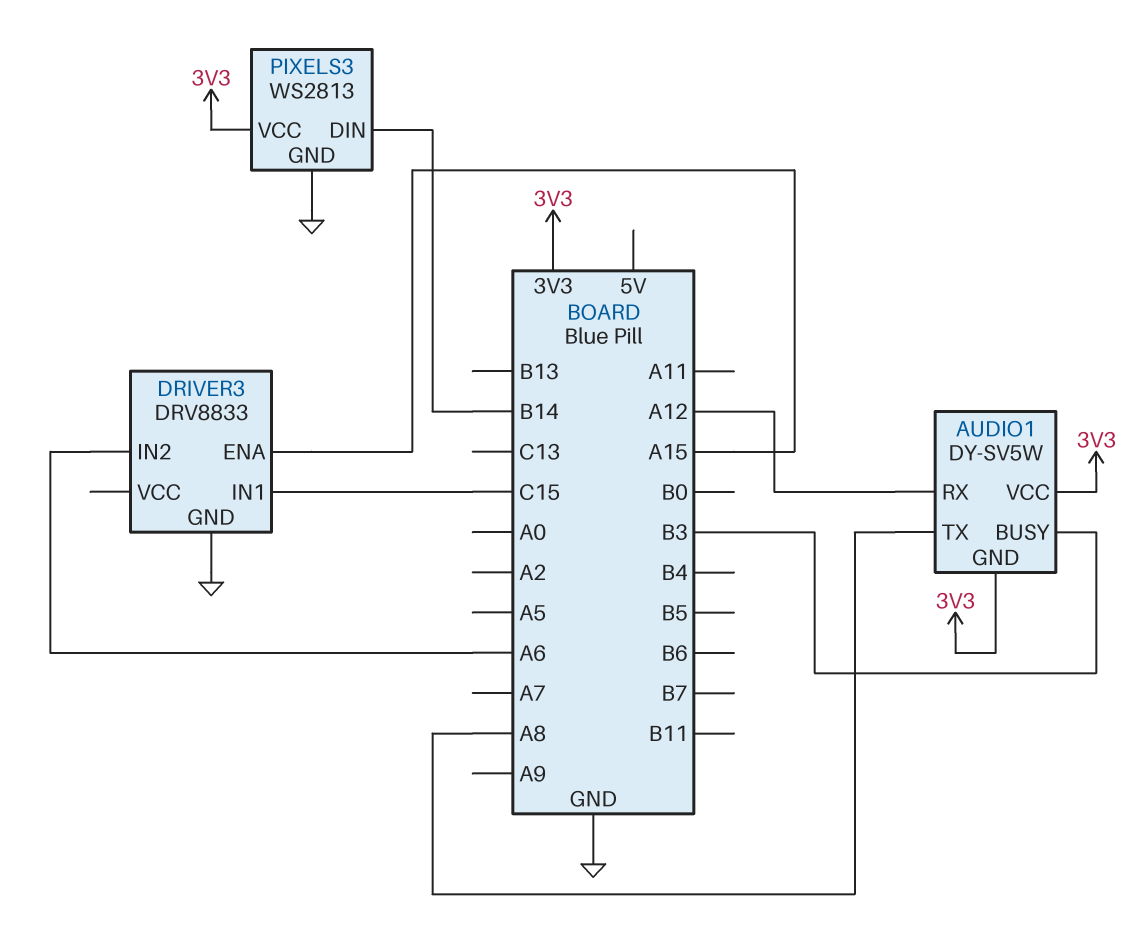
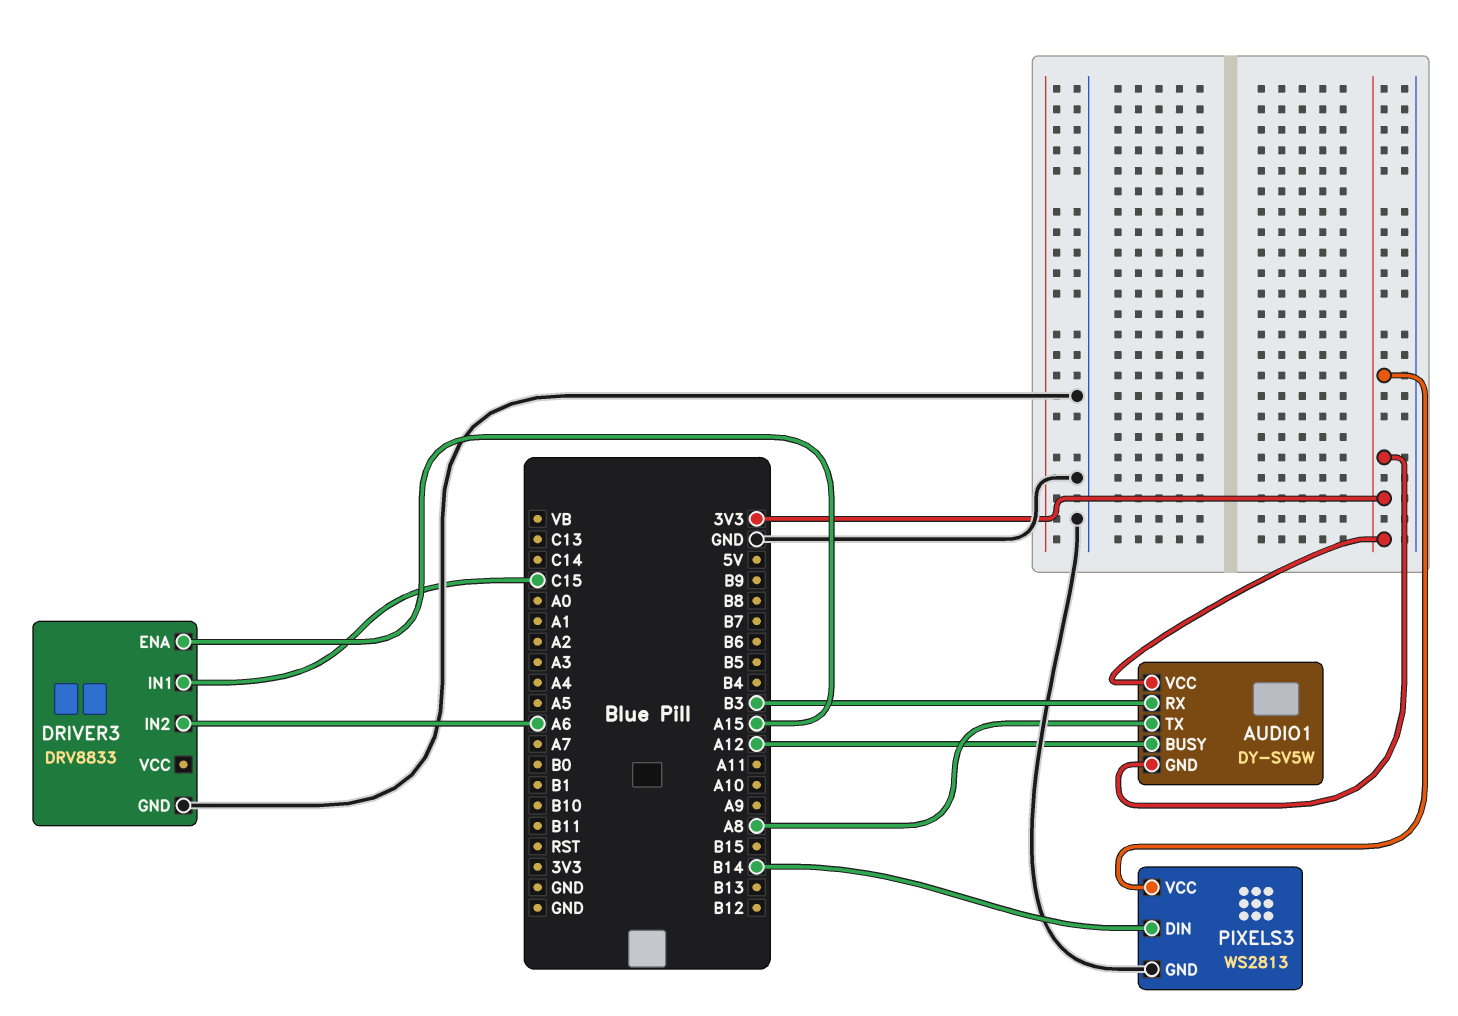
AUDIO1 pin BUSY: B3 -> A12
AUDIO1 pin RX: A12 -> B3

